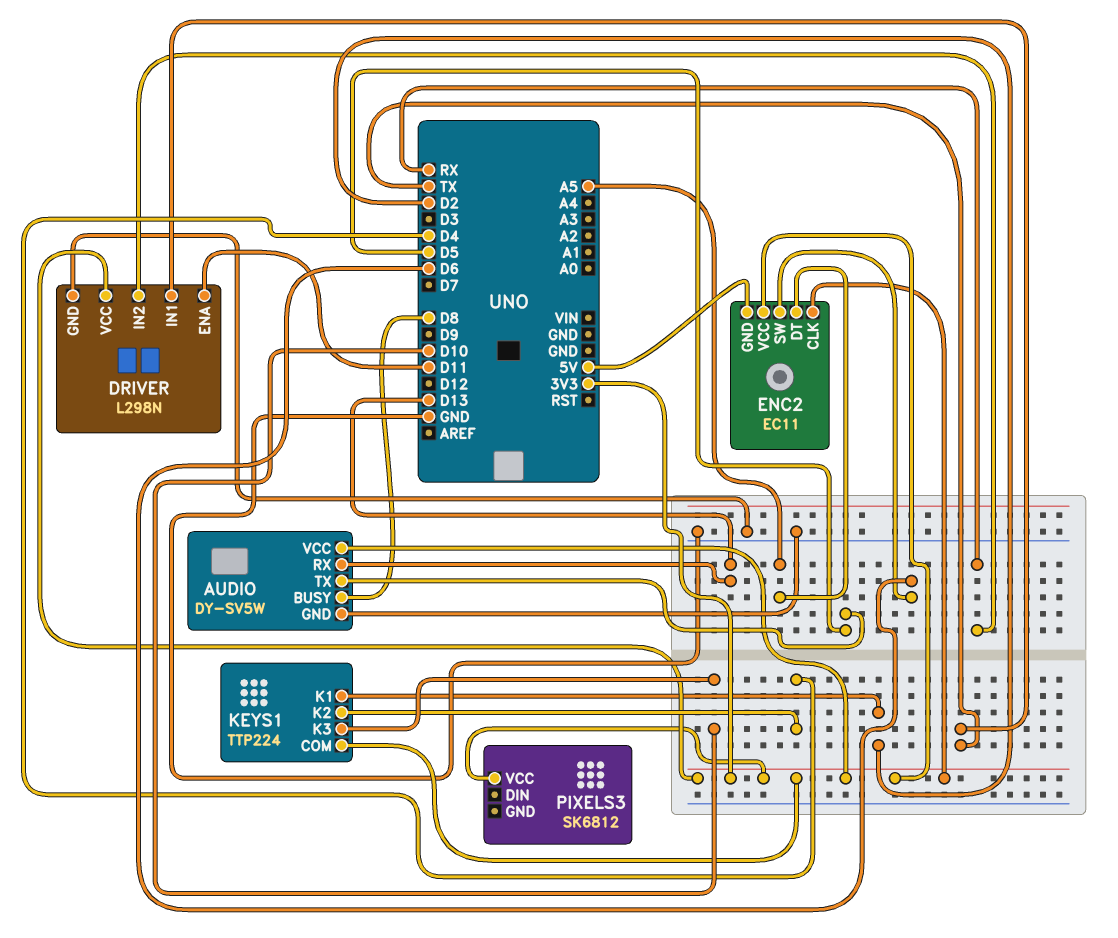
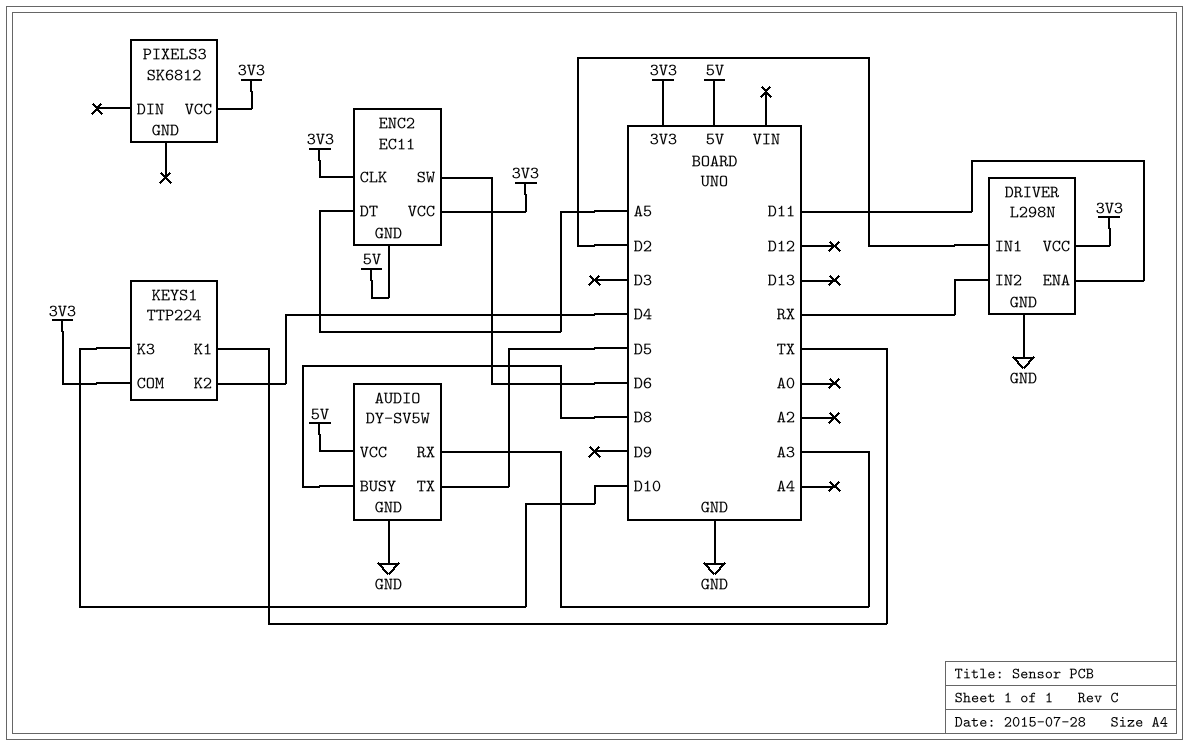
AUDIO pin RX: D13 -> A3
AUDIO pin VCC: 3V3 -> 5V
DRIVER pin IN1: TX -> D2
KEYS1 pin K1: D2 -> TX

